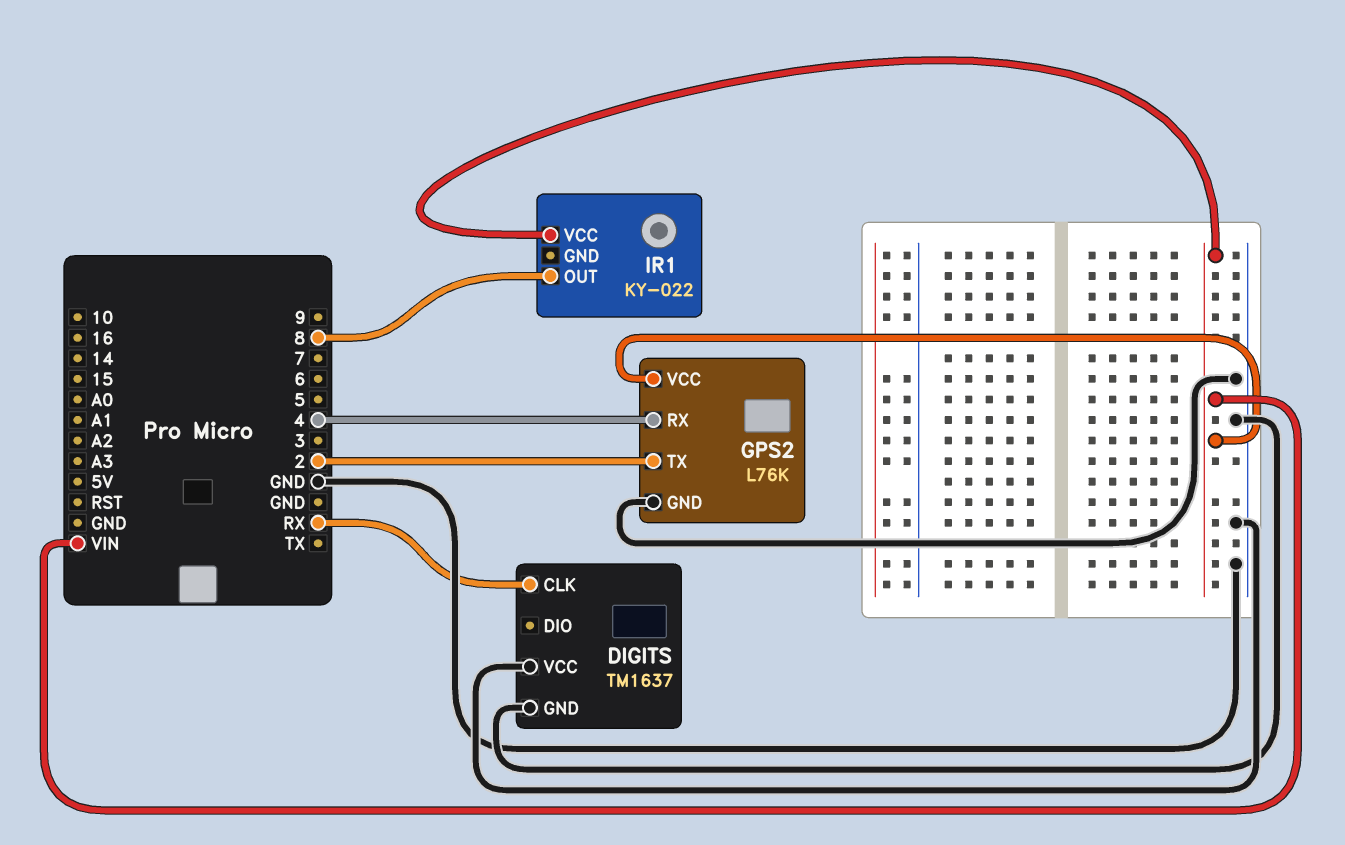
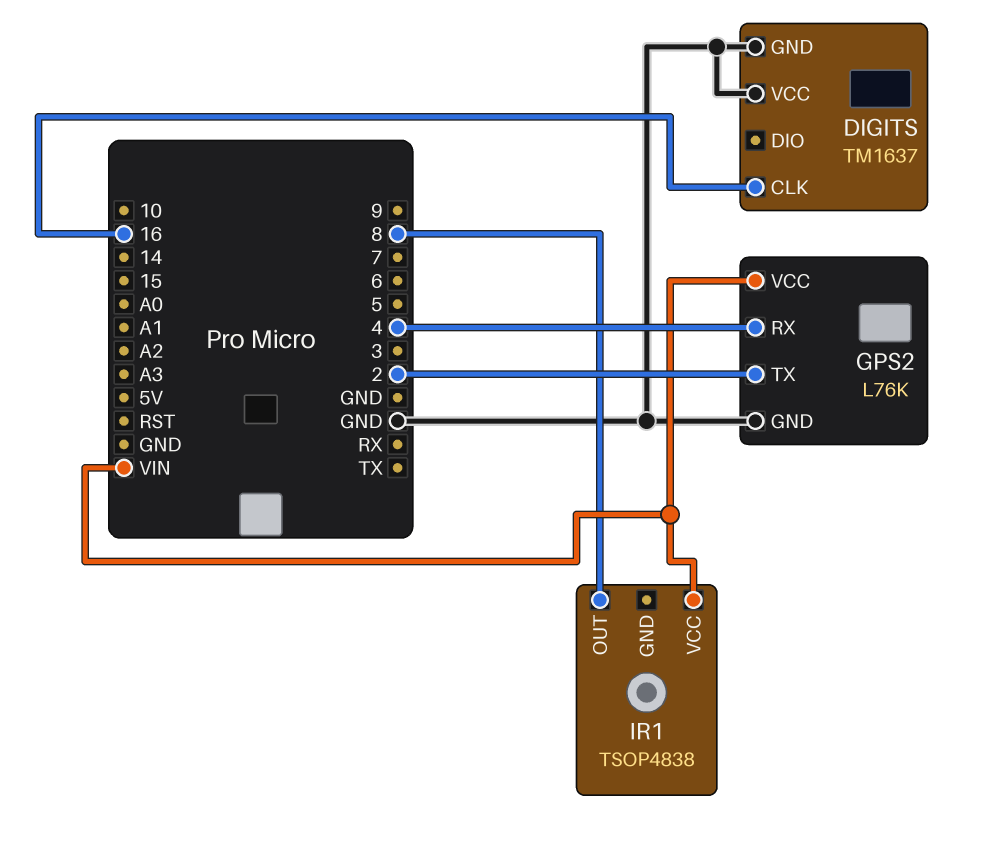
DIGITS pin CLK: RX -> 16
IR1: KY-022 -> TSOP4838

